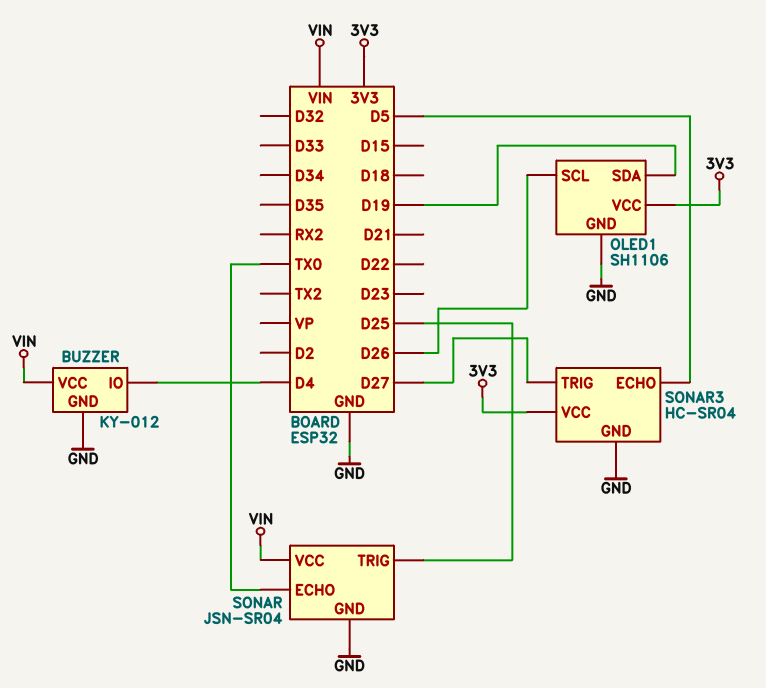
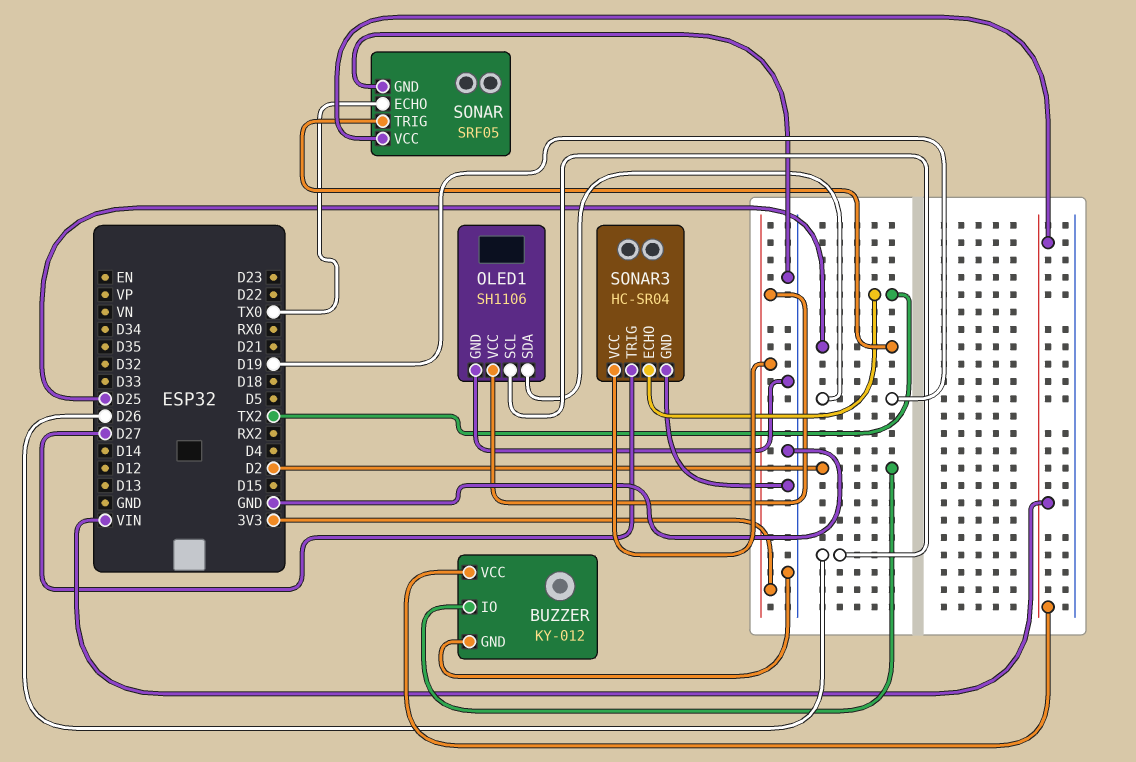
BUZZER pin IO: D4 -> D2
SONAR: JSN-SR04 -> SRF05
SONAR3 pin ECHO: D5 -> TX2

